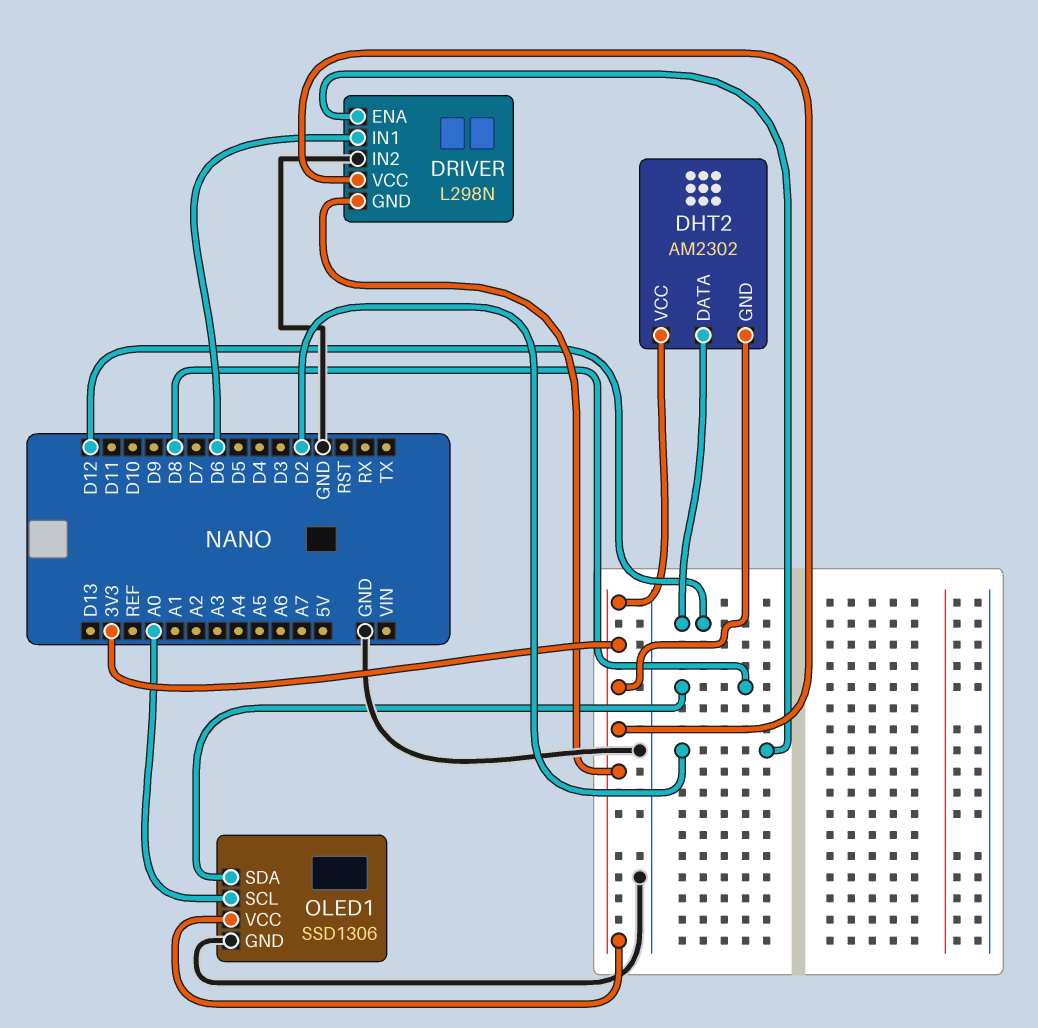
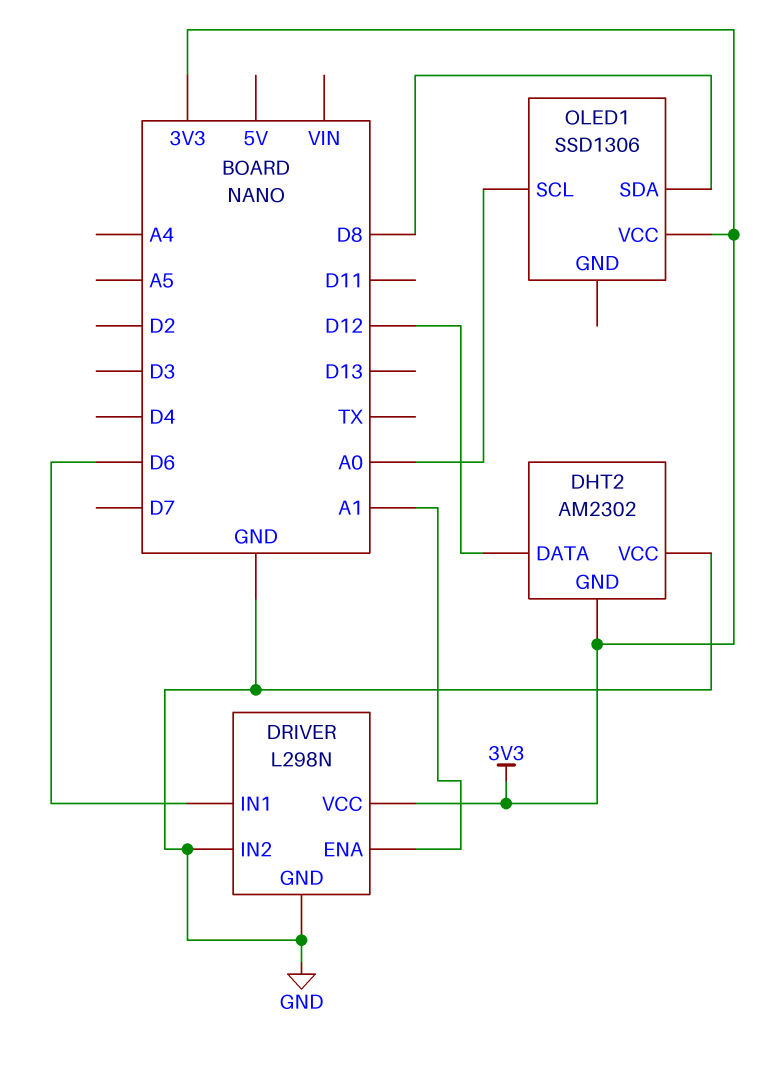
DHT2 pin VCC: 3V3 -> GND
DRIVER pin ENA: D2 -> A1
DRIVER pin GND: 3V3 -> GND
OLED1 pin GND: GND -> none

